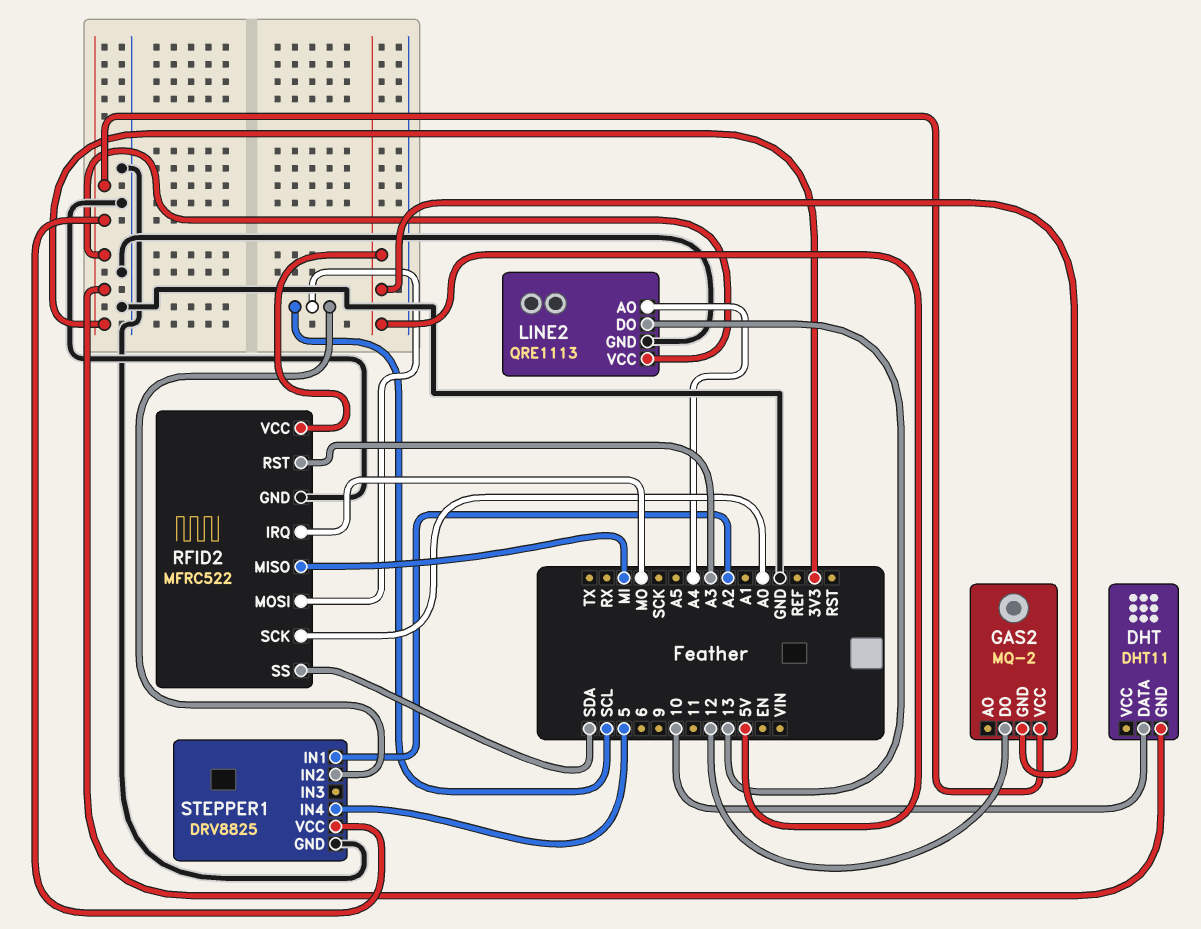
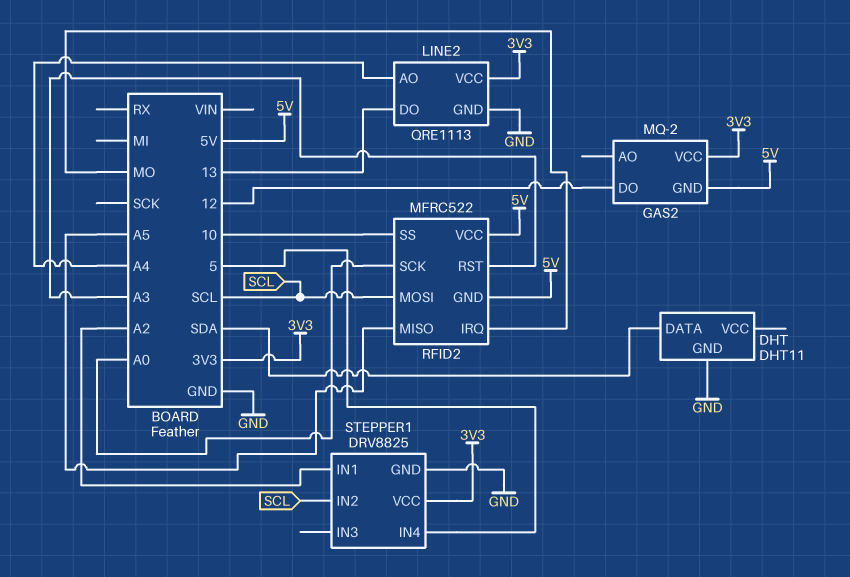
DHT pin DATA: 10 -> SDA
DHT pin GND: 3V3 -> GND
RFID2 pin GND: GND -> 5V
RFID2 pin MISO: MI -> A5
RFID2 pin SS: SDA -> 10

